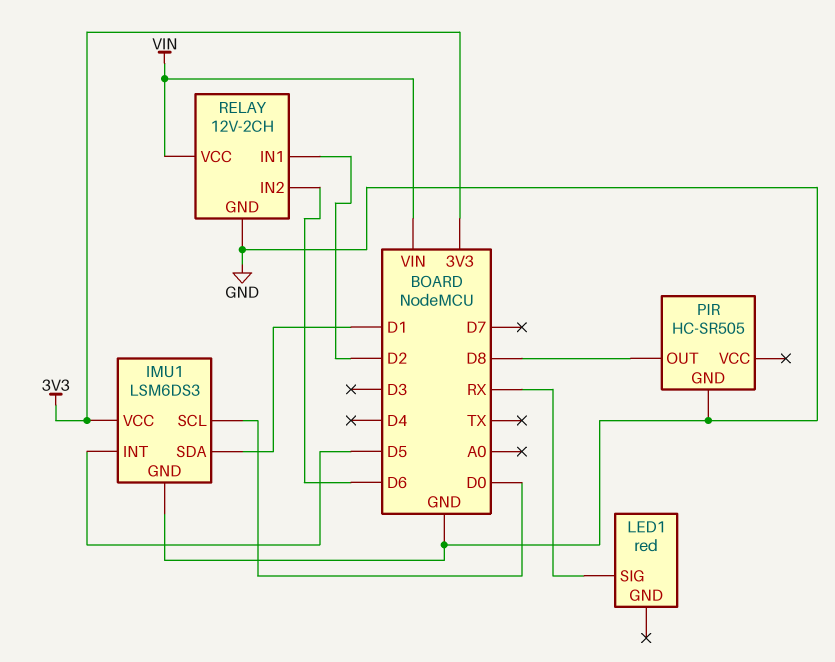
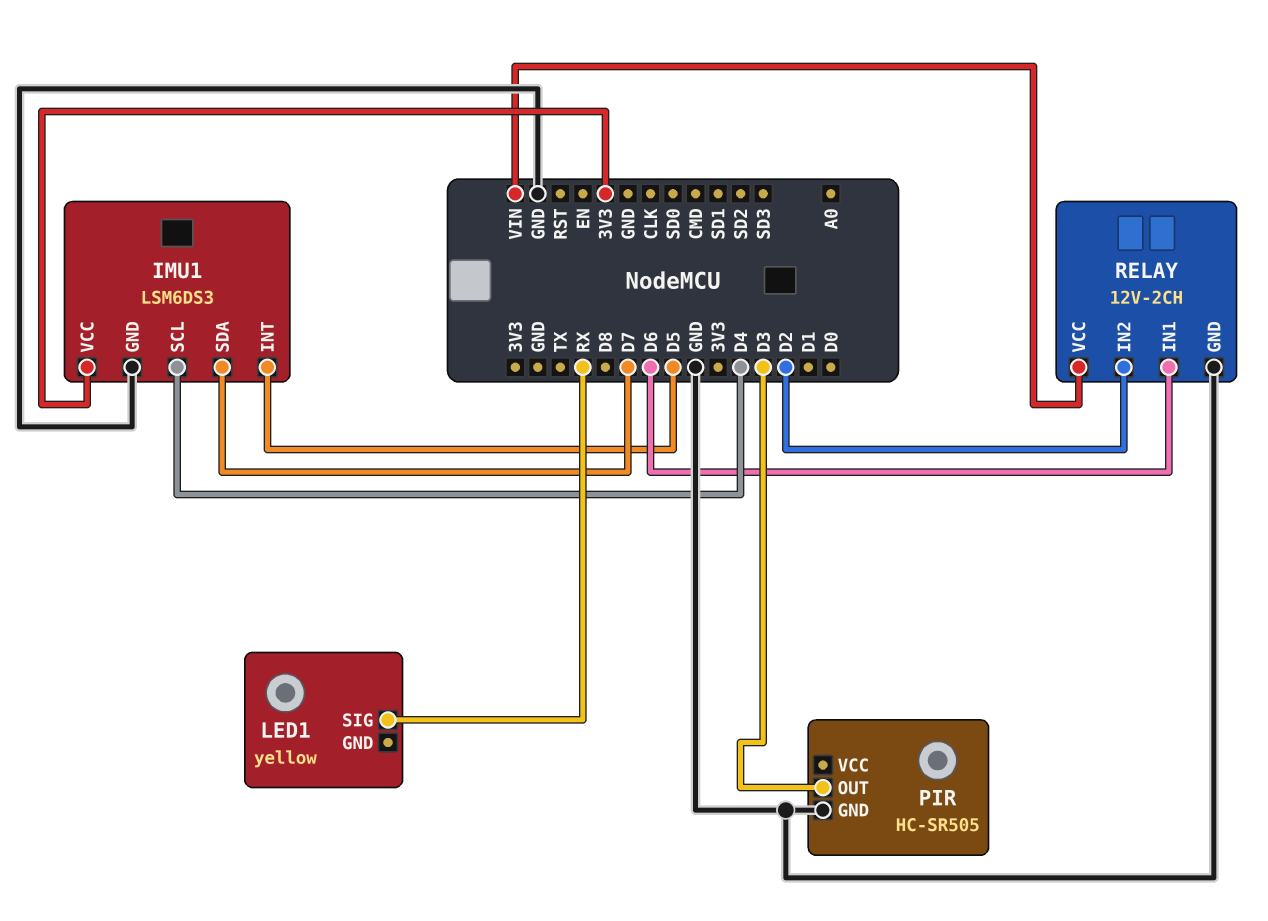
IMU1 pin SCL: D0 -> D4
IMU1 pin SDA: D1 -> D7
LED1: red -> yellow
PIR pin OUT: D8 -> D3
RELAY pin IN1: D2 -> D6
RELAY pin IN2: D6 -> D2

